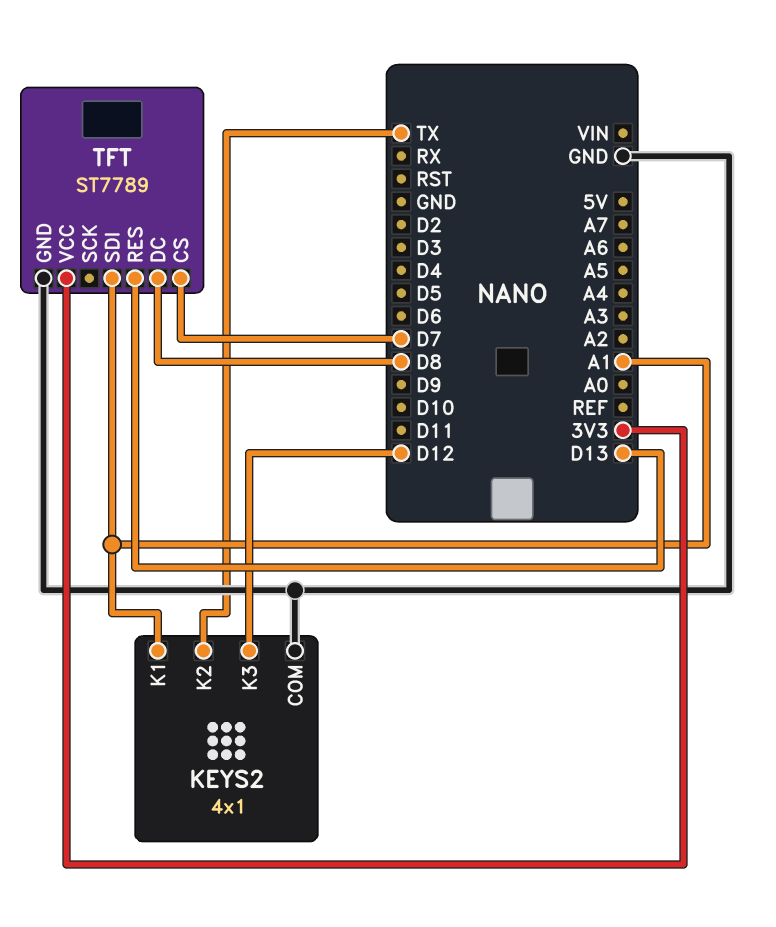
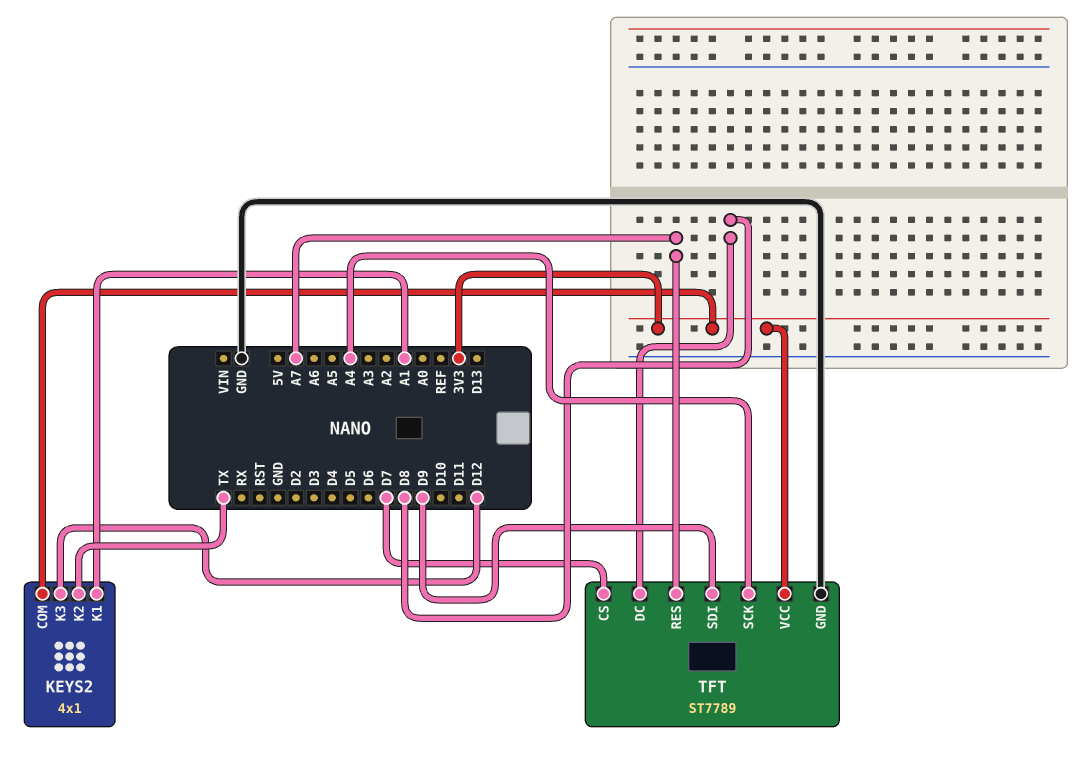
KEYS2 pin COM: GND -> 3V3
TFT pin RES: D13 -> A7
TFT pin SCK: none -> A4
TFT pin SDI: A1 -> D9

